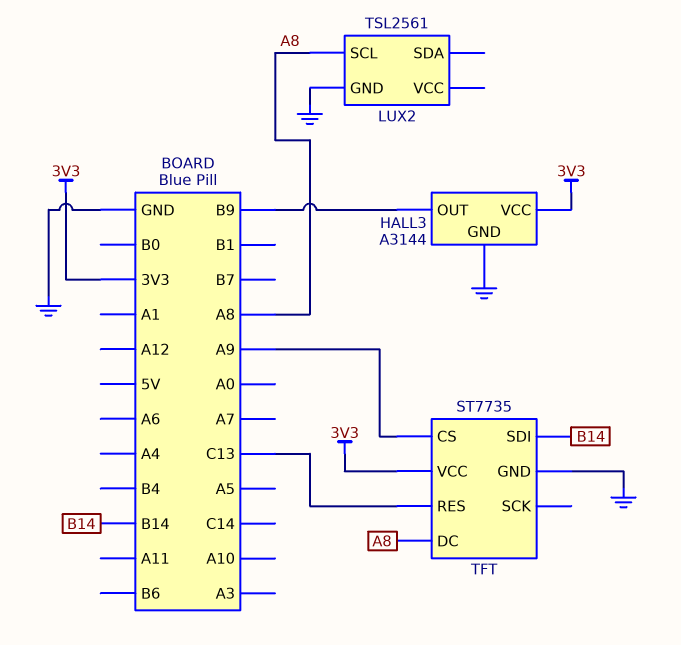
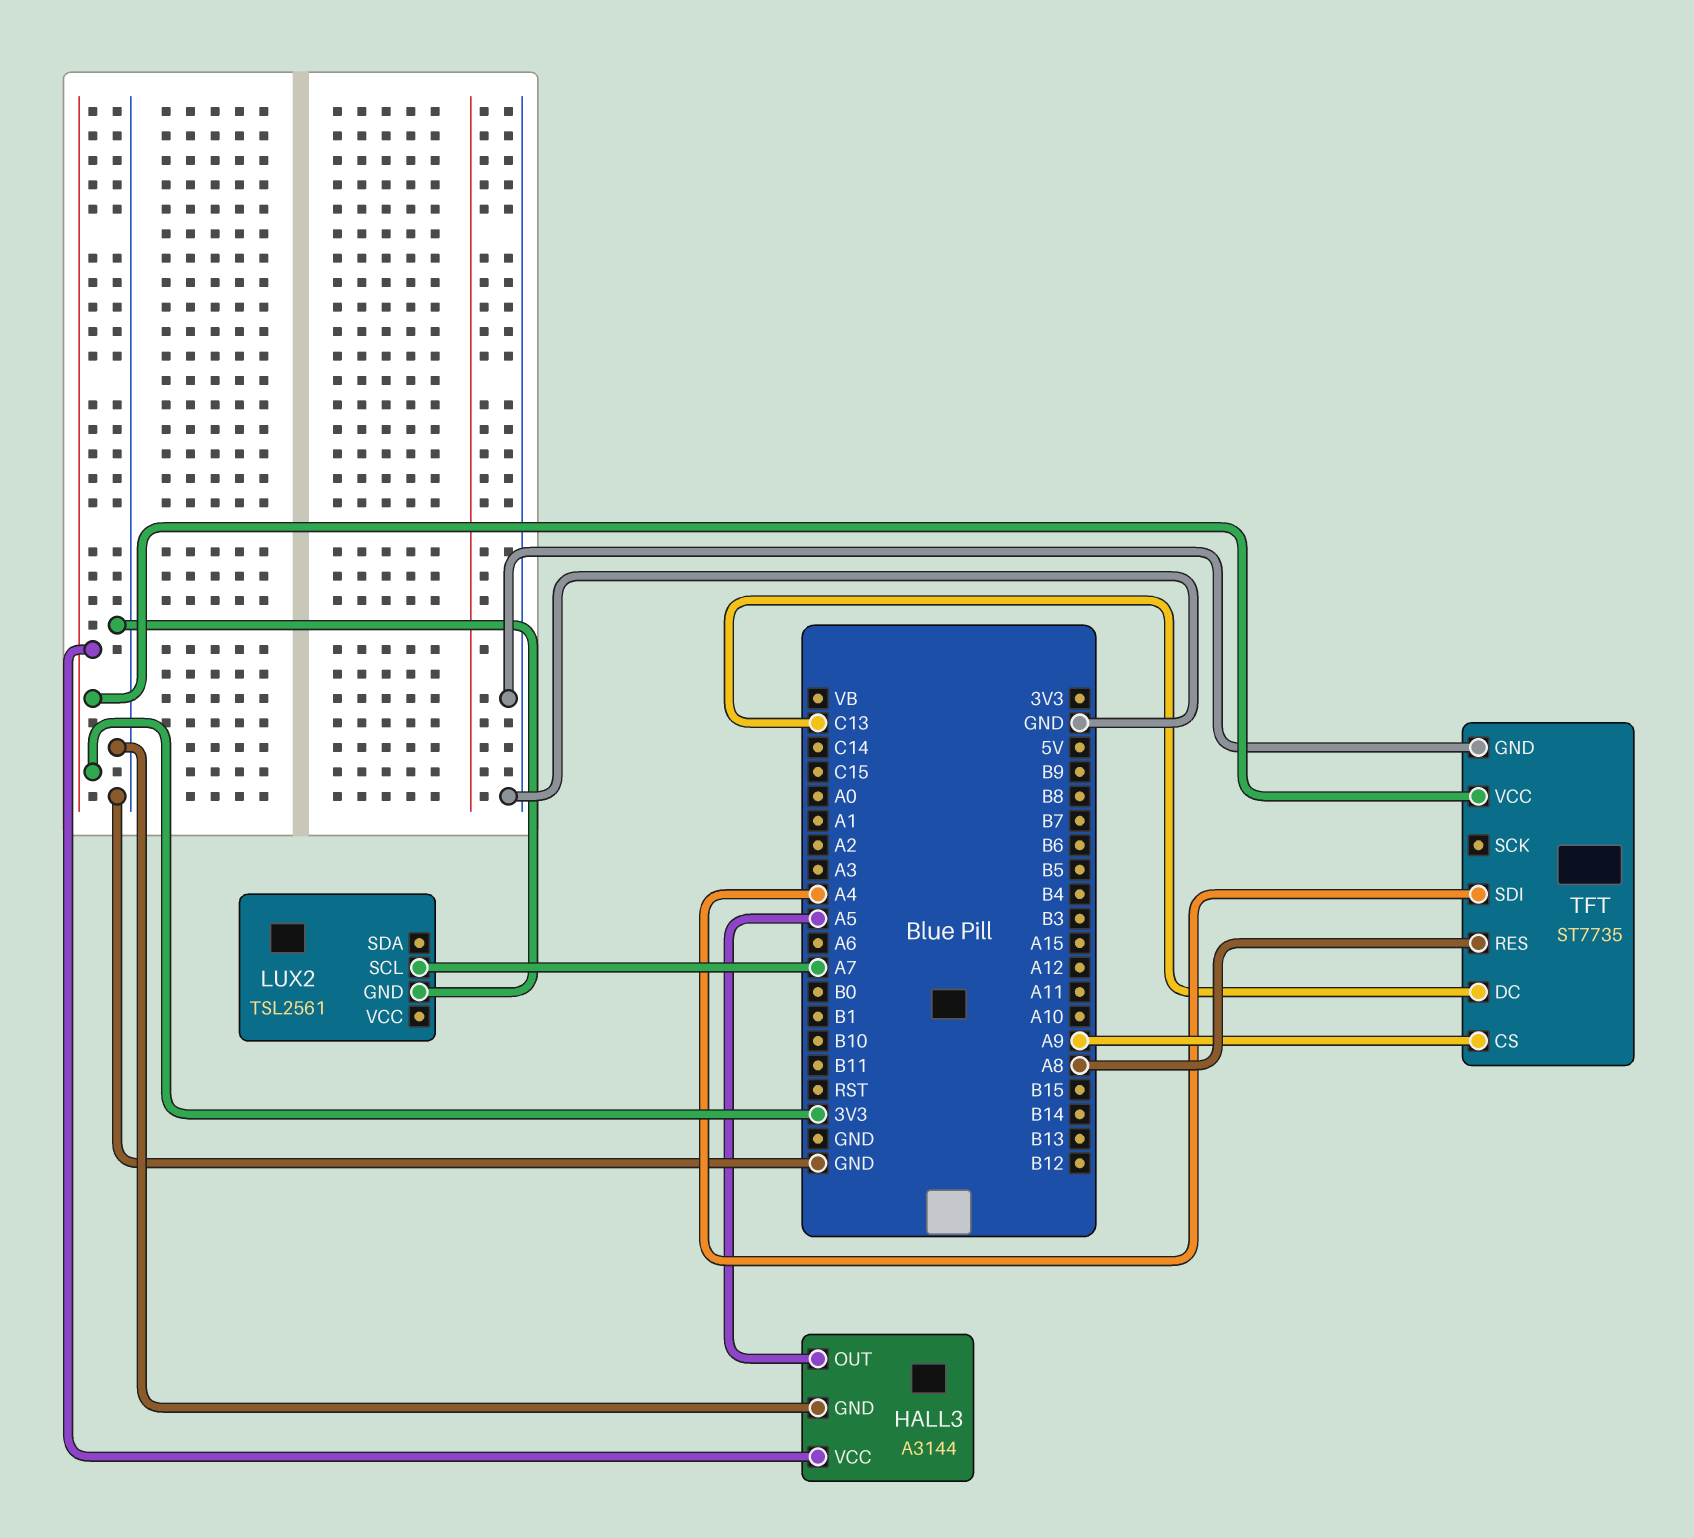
HALL3 pin OUT: B9 -> A5
LUX2 pin SCL: A8 -> A7
TFT pin DC: A8 -> C13
TFT pin RES: C13 -> A8
TFT pin SDI: B14 -> A4

